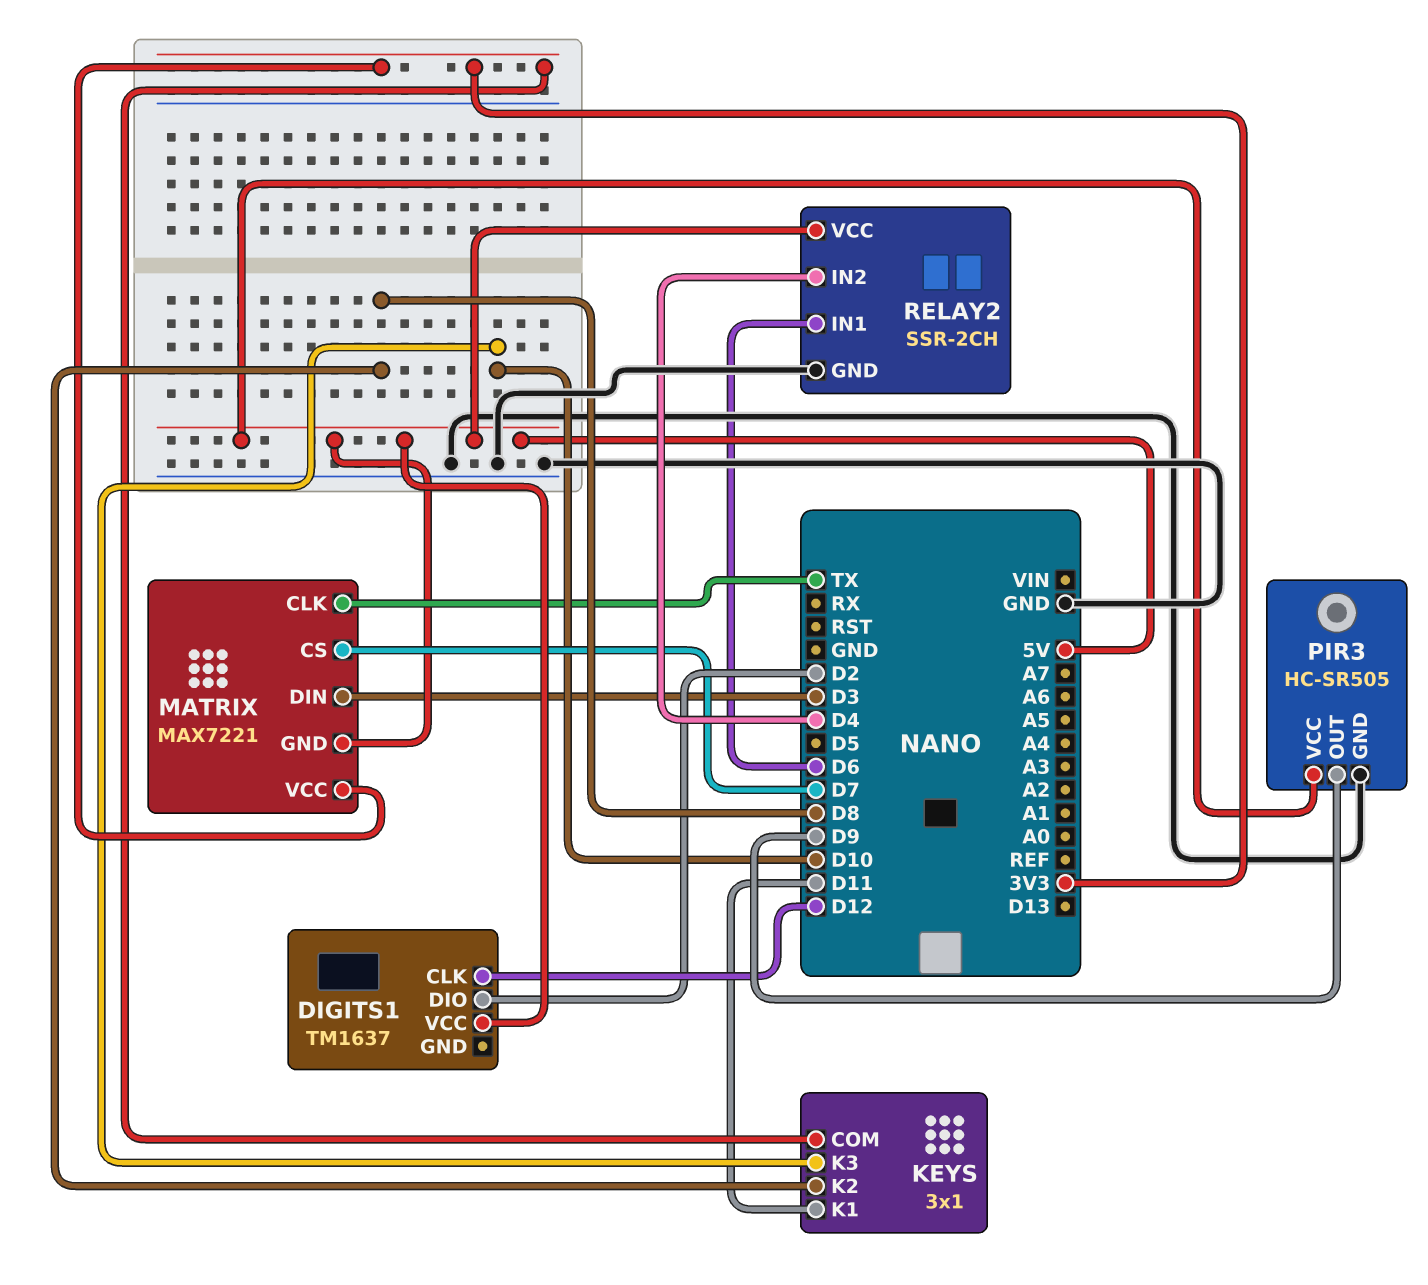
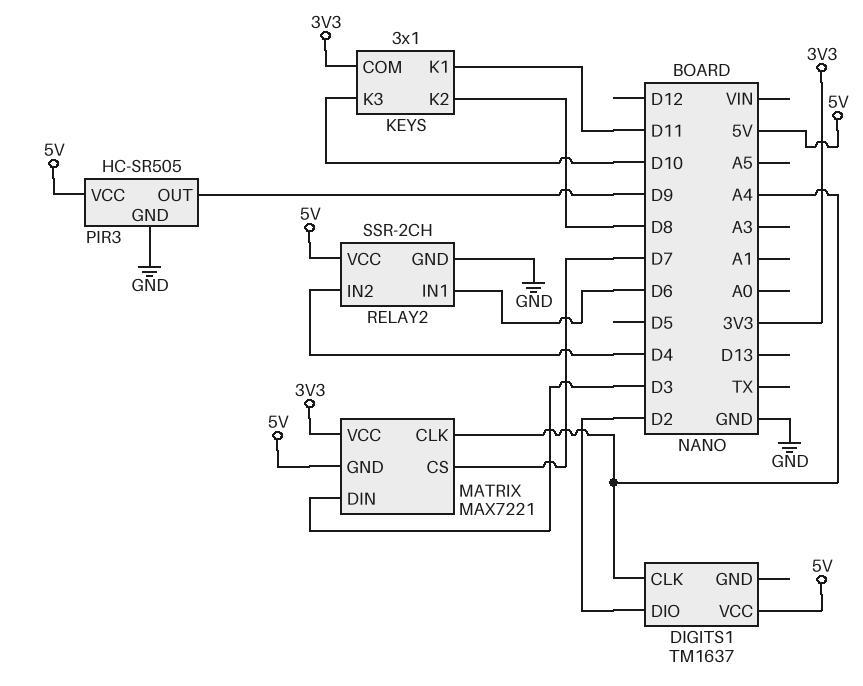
DIGITS1 pin CLK: D12 -> A4
MATRIX pin CLK: TX -> A4

